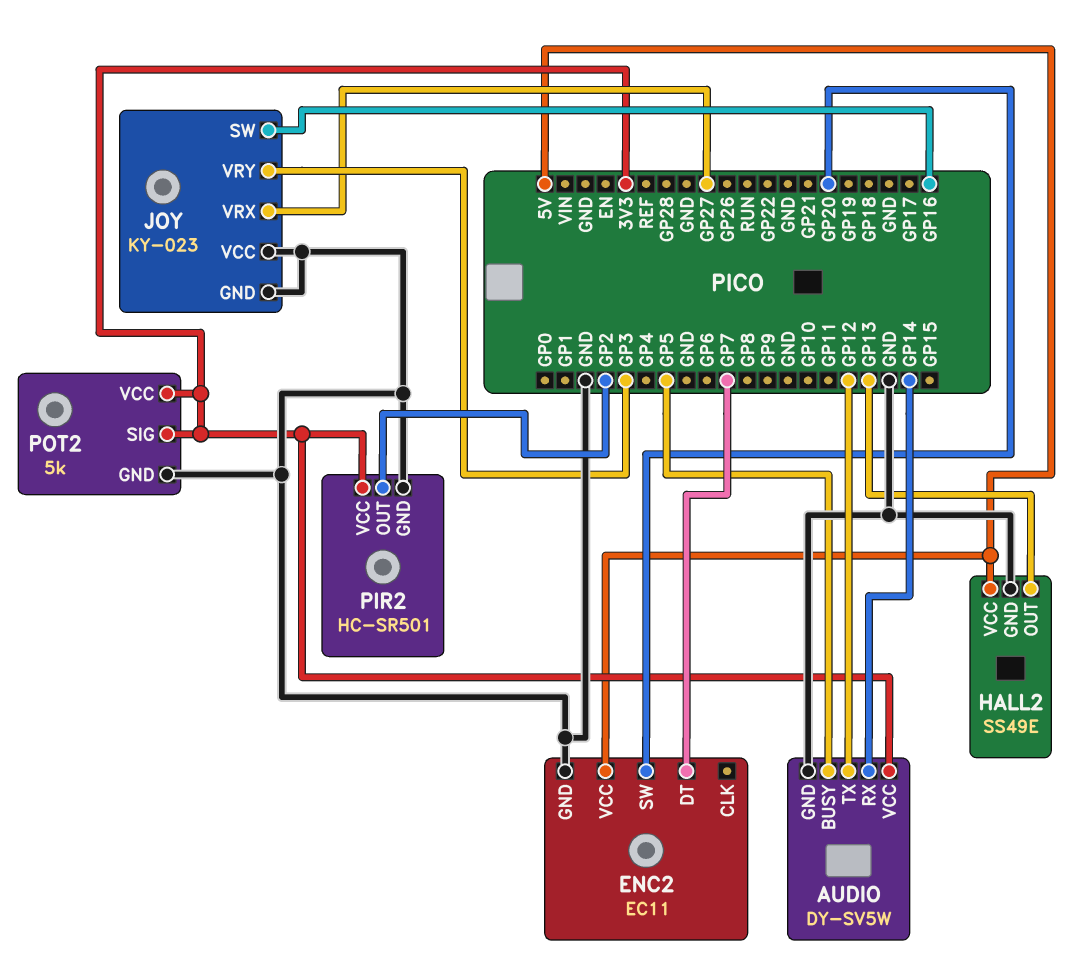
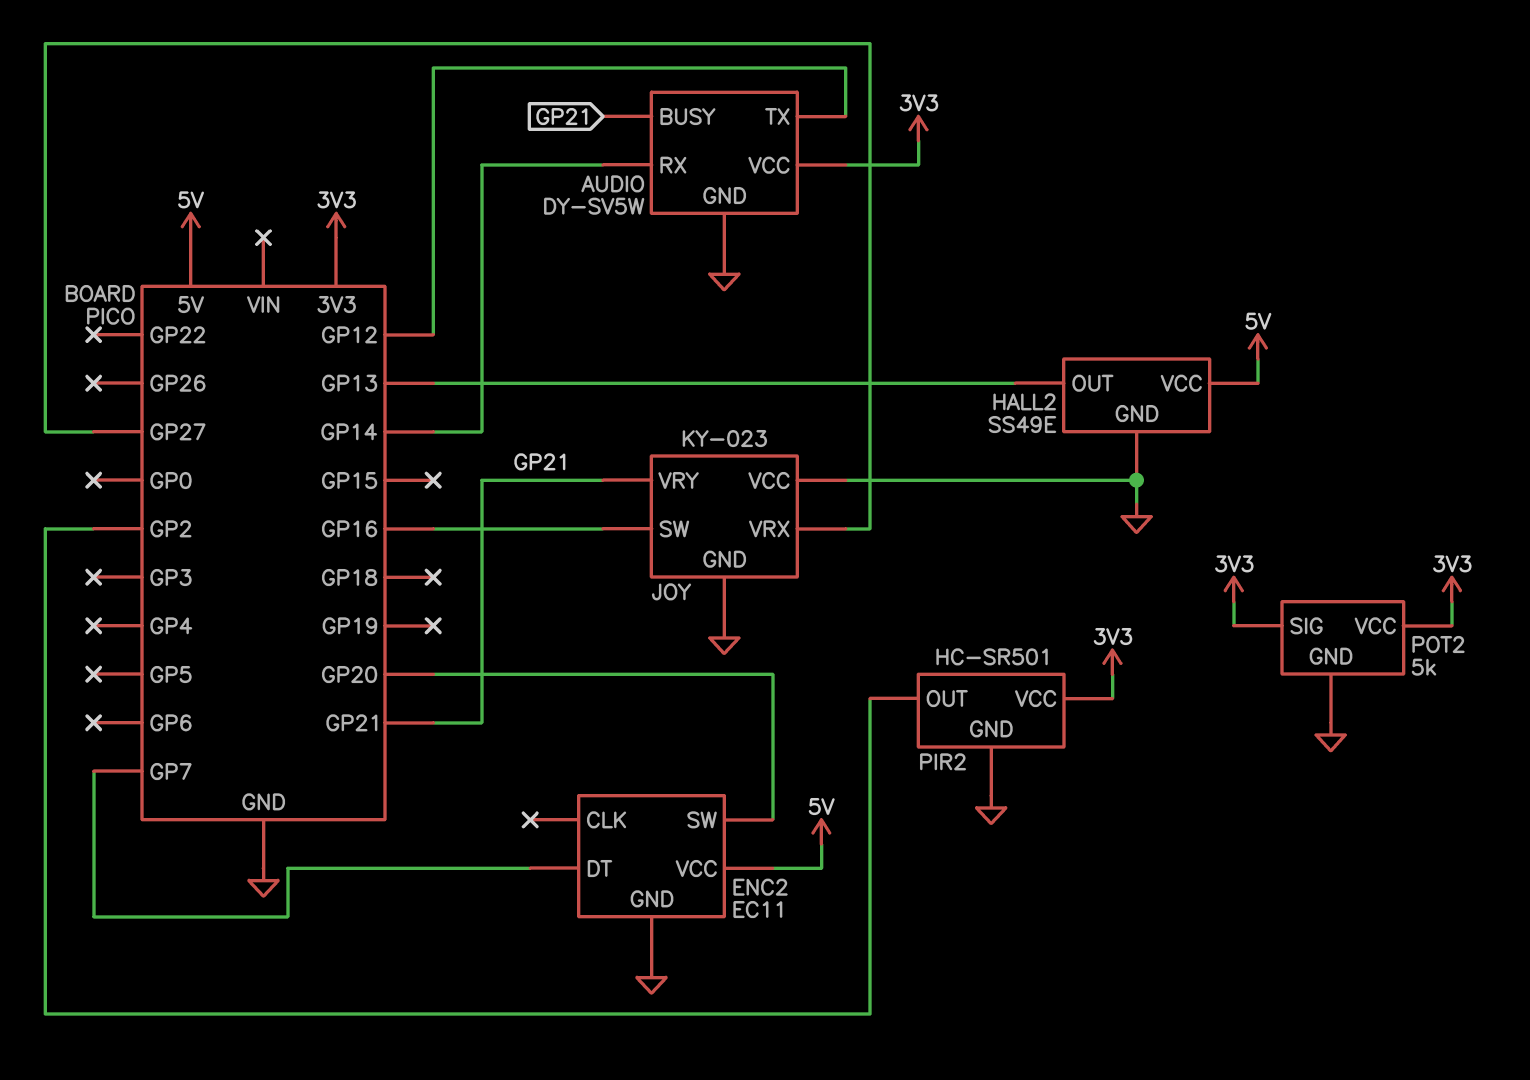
AUDIO pin BUSY: GP5 -> GP21
JOY pin VRY: GP3 -> GP21

